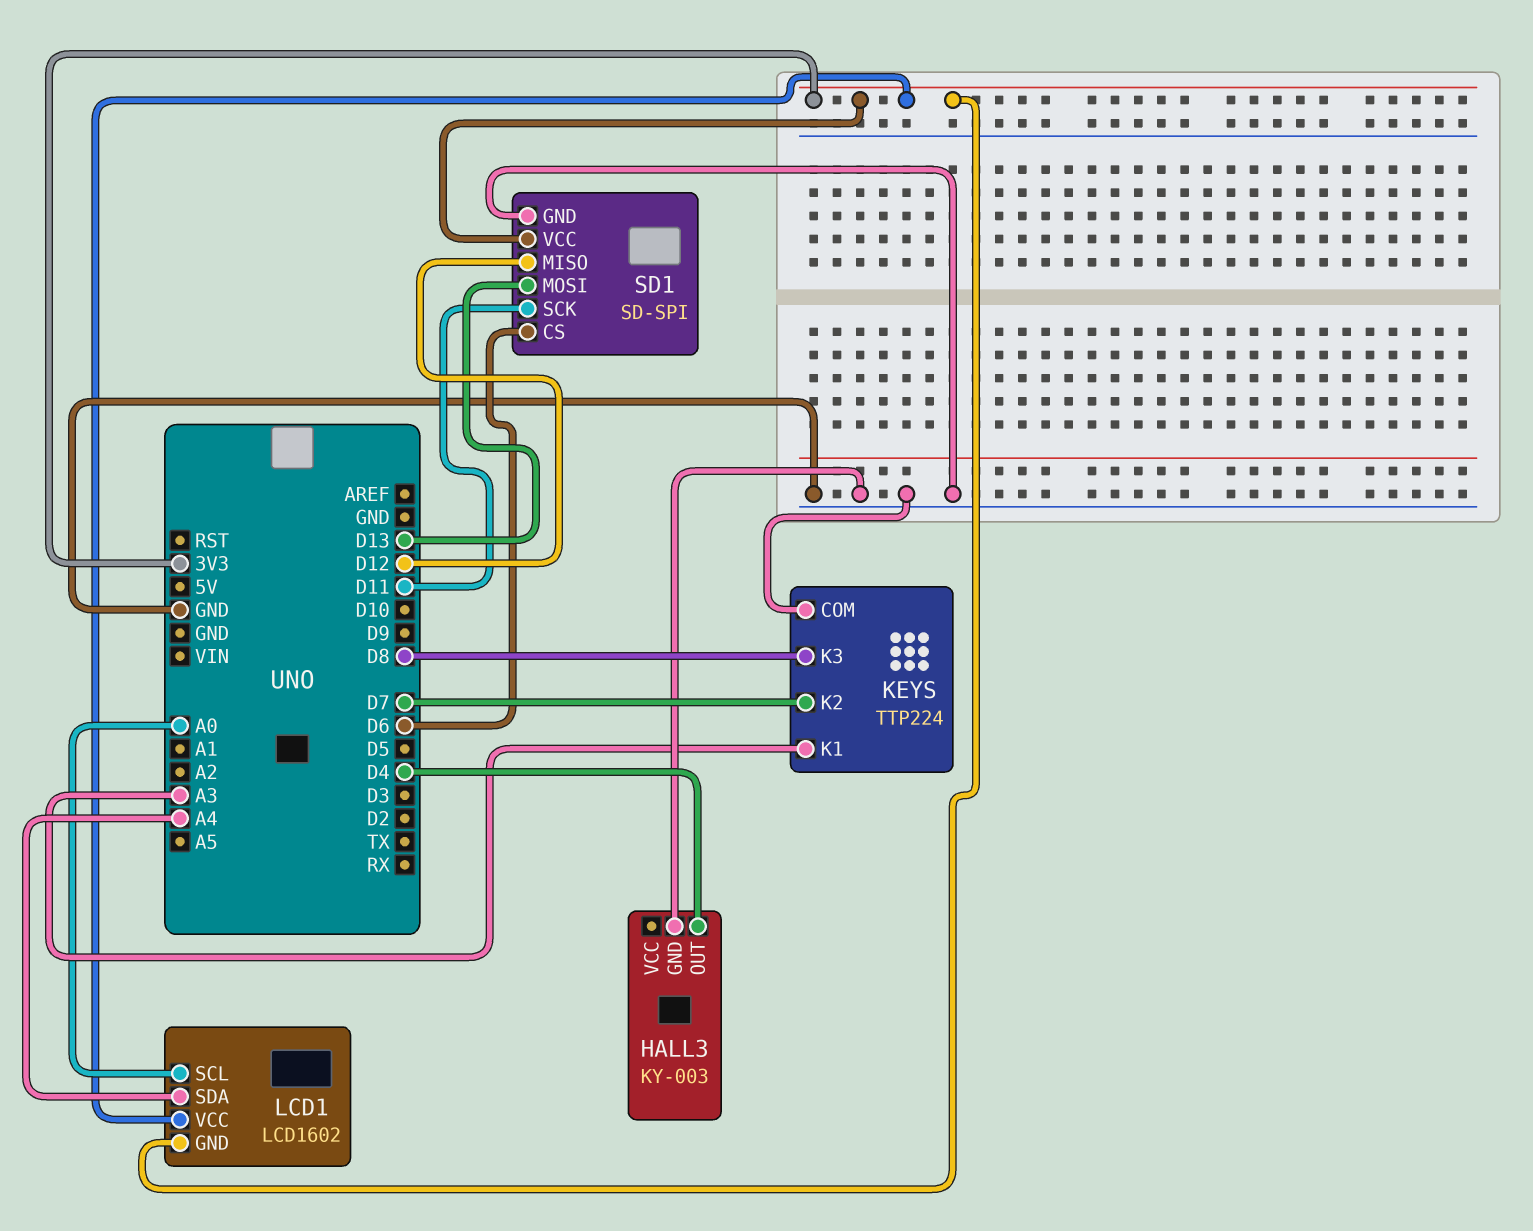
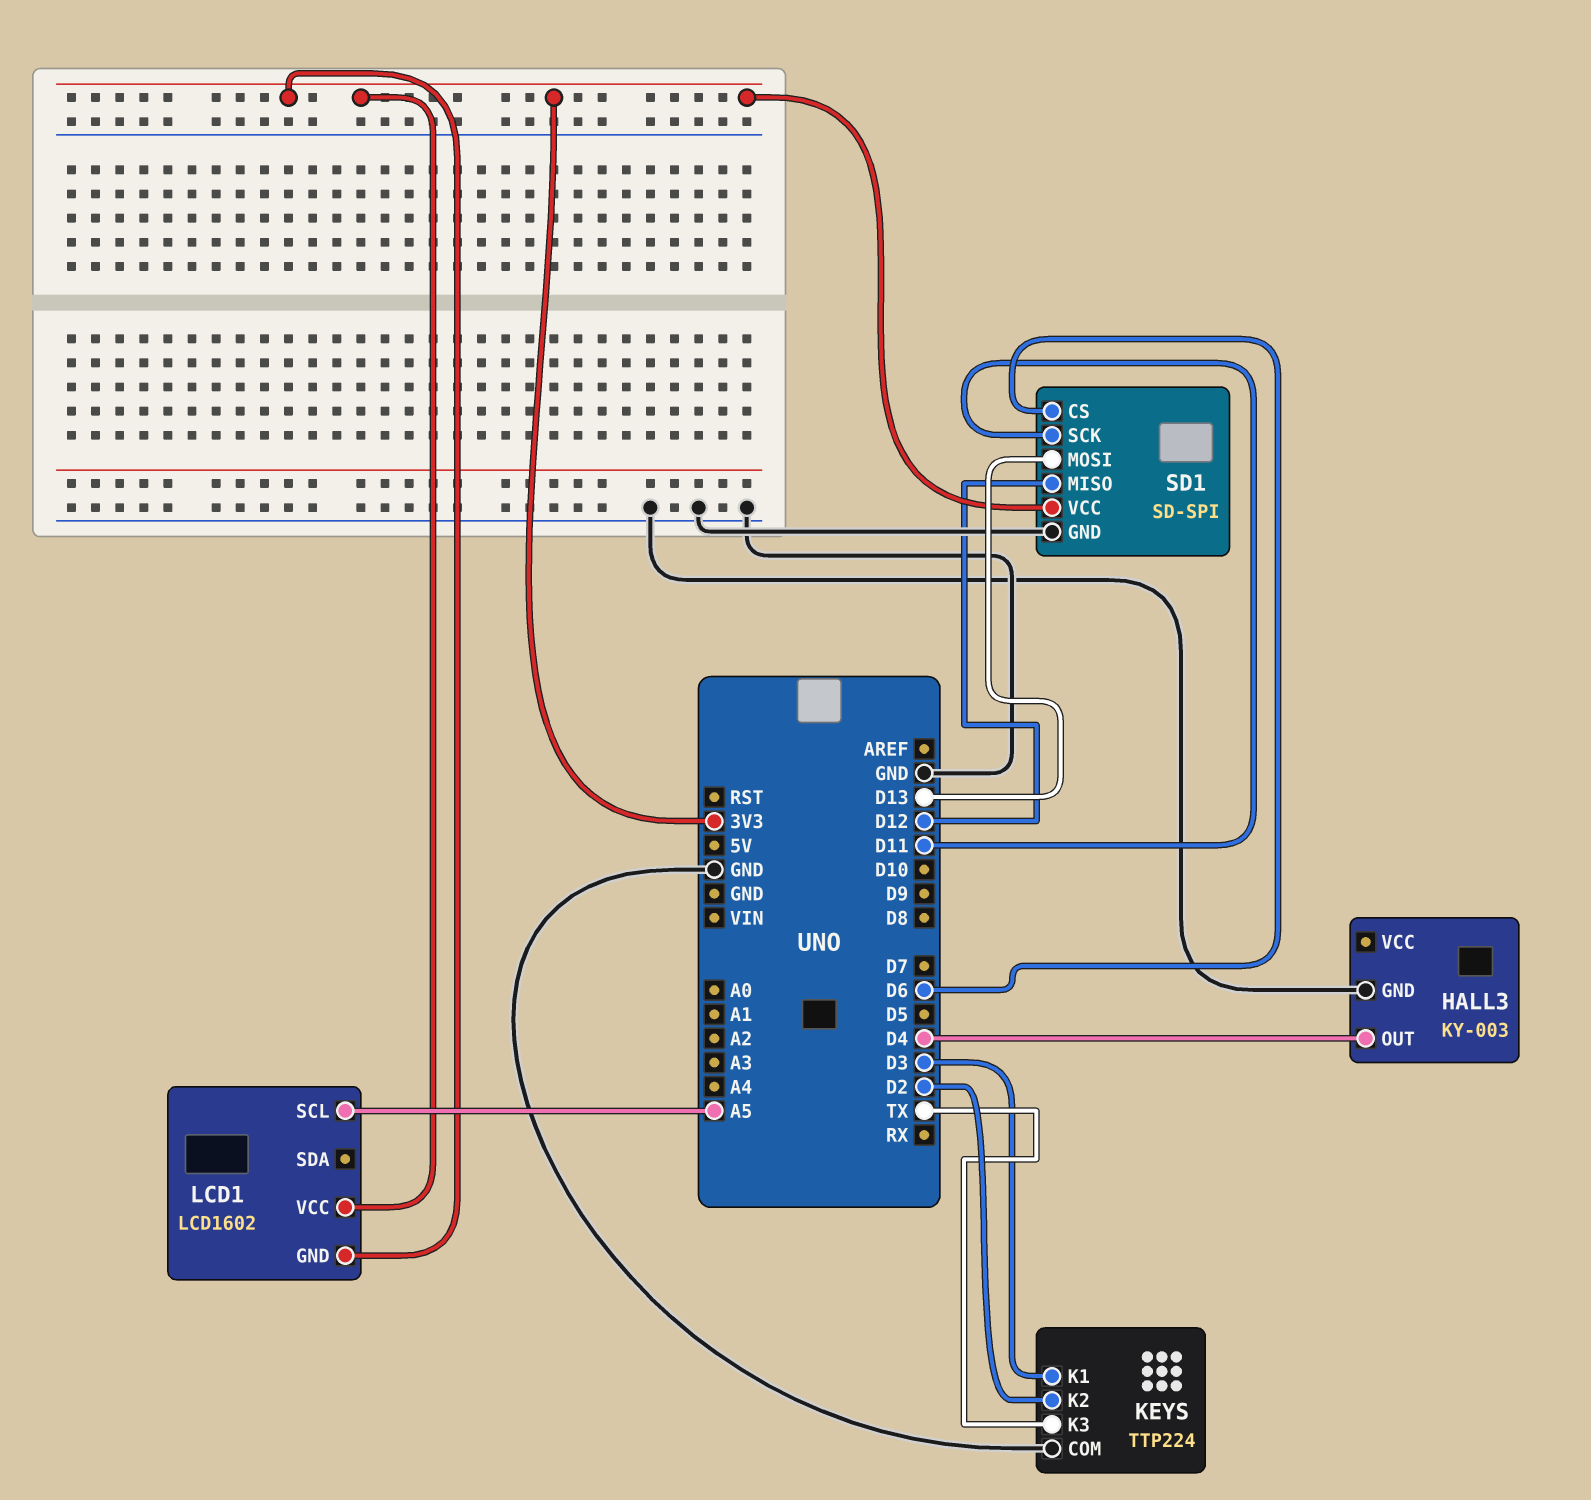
KEYS pin K1: A3 -> D3
KEYS pin K2: D7 -> D2
KEYS pin K3: D8 -> TX
LCD1 pin SCL: A0 -> A5
LCD1 pin SDA: A4 -> none

